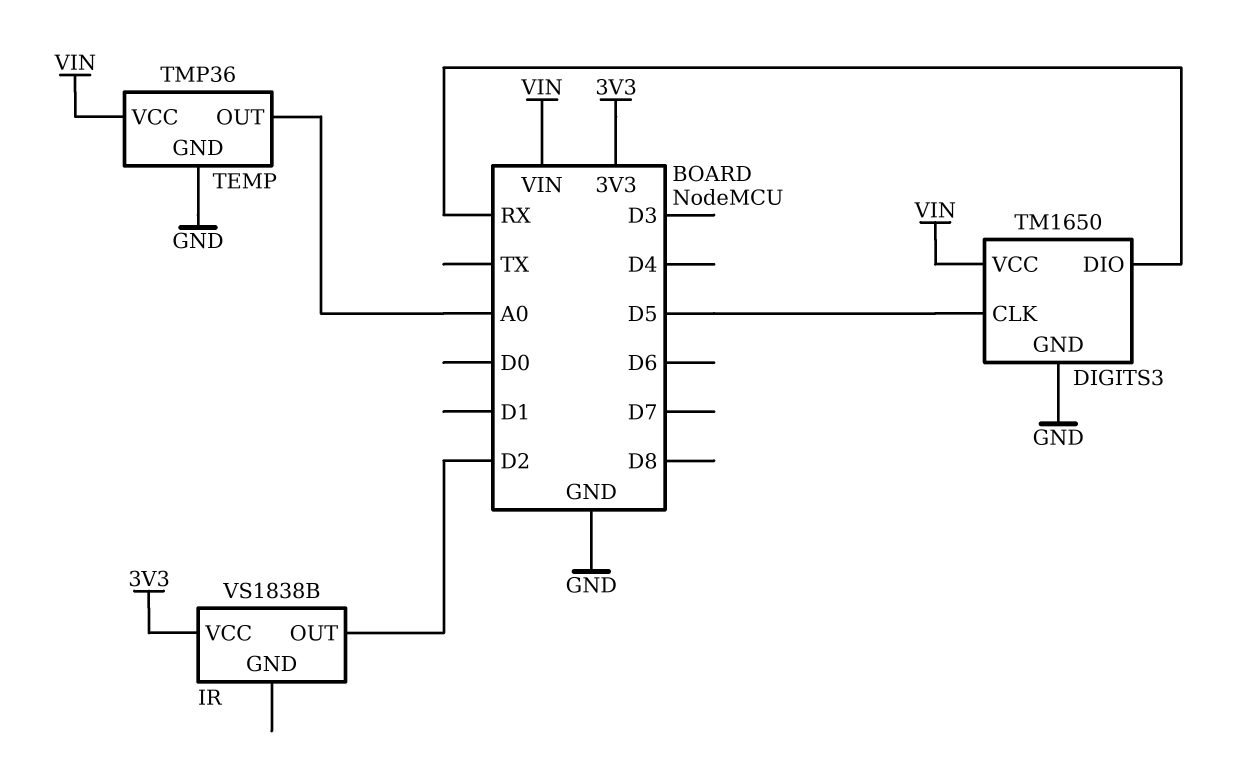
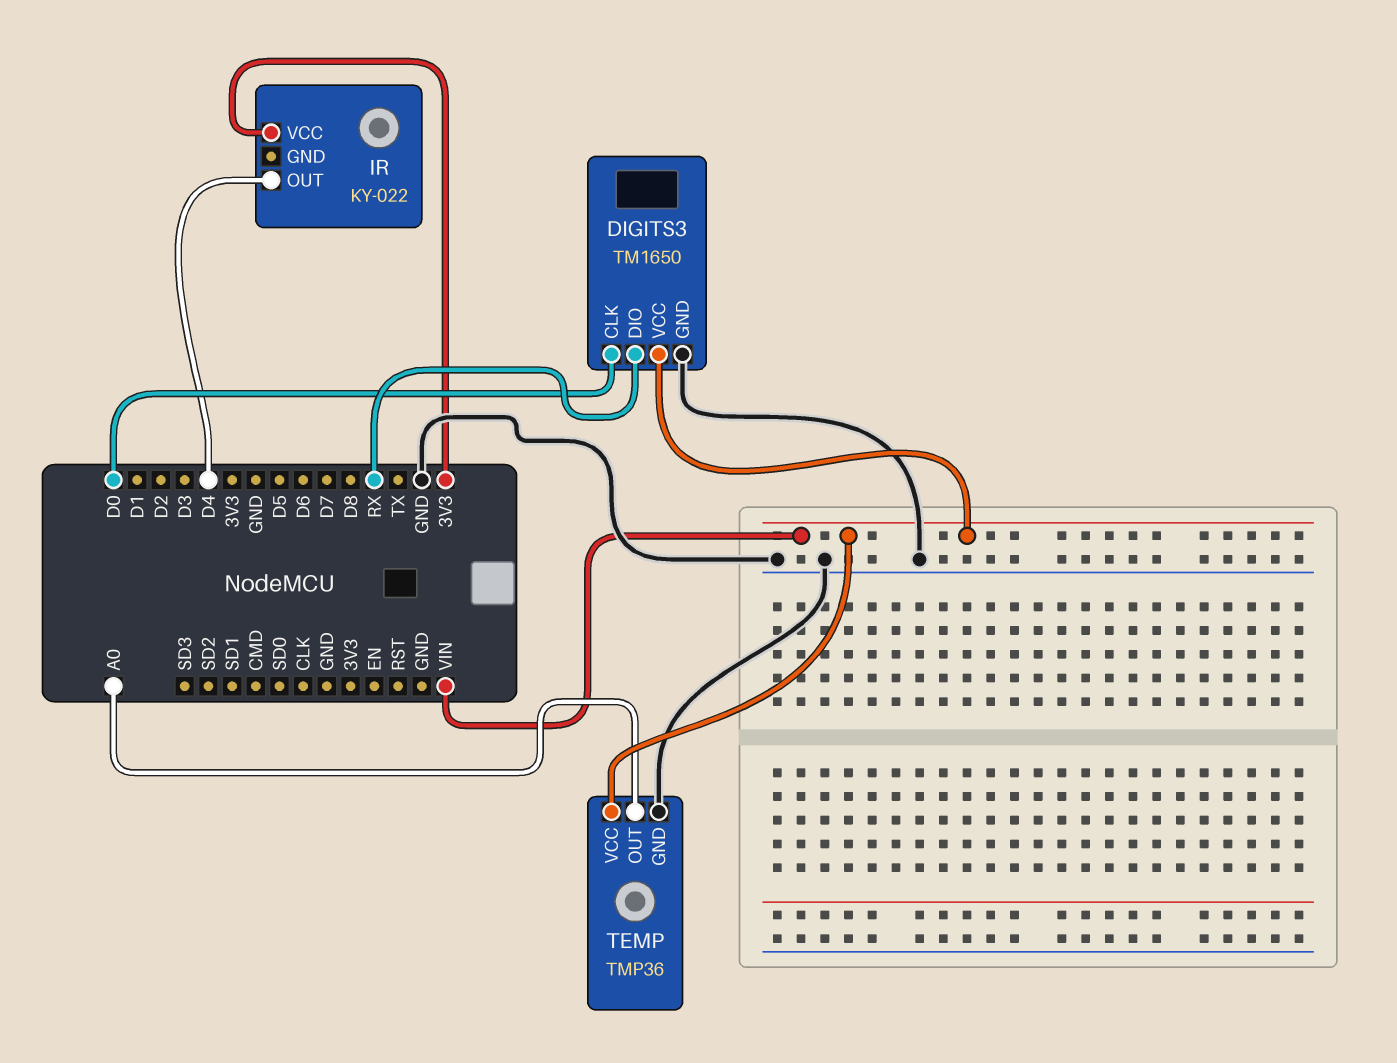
DIGITS3 pin CLK: D5 -> D0
IR: VS1838B -> KY-022
IR pin OUT: D2 -> D4

